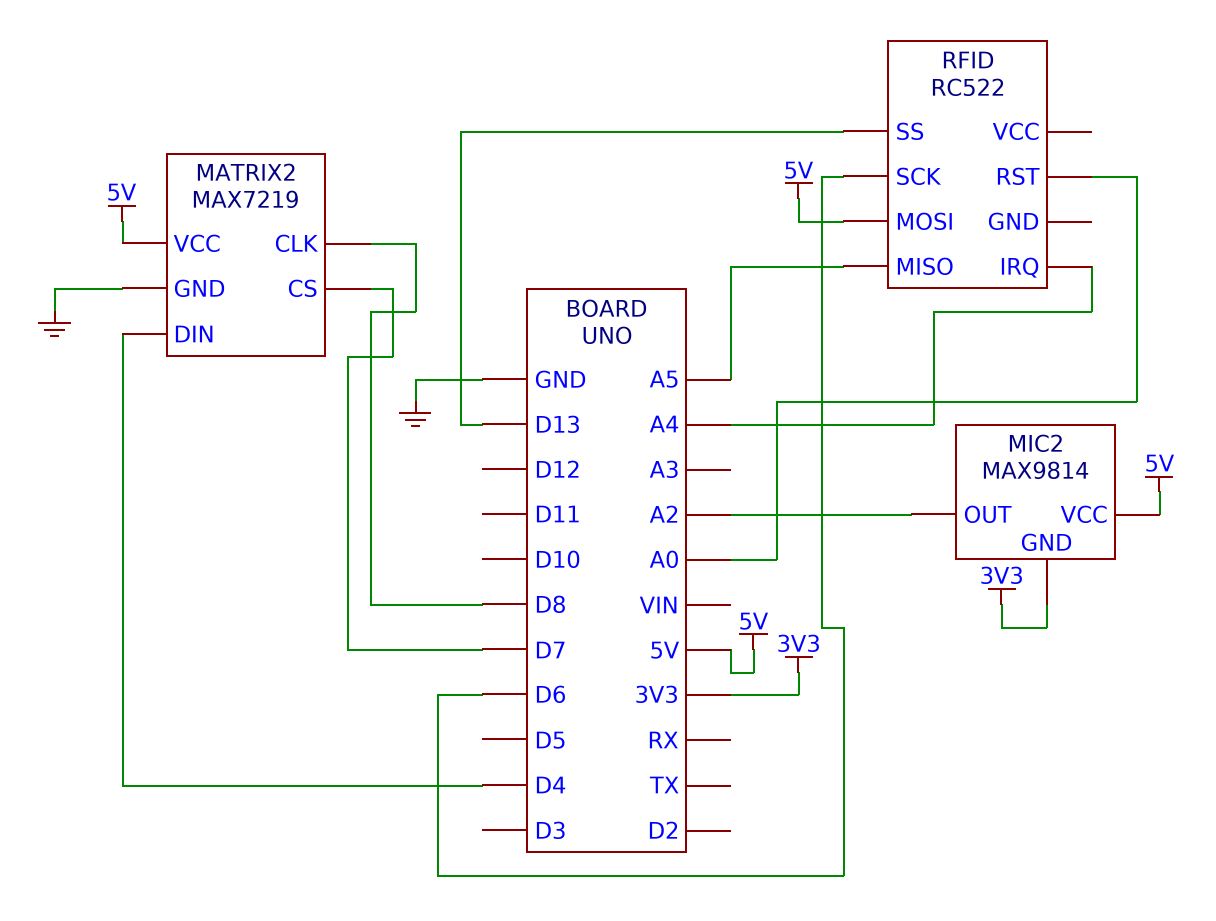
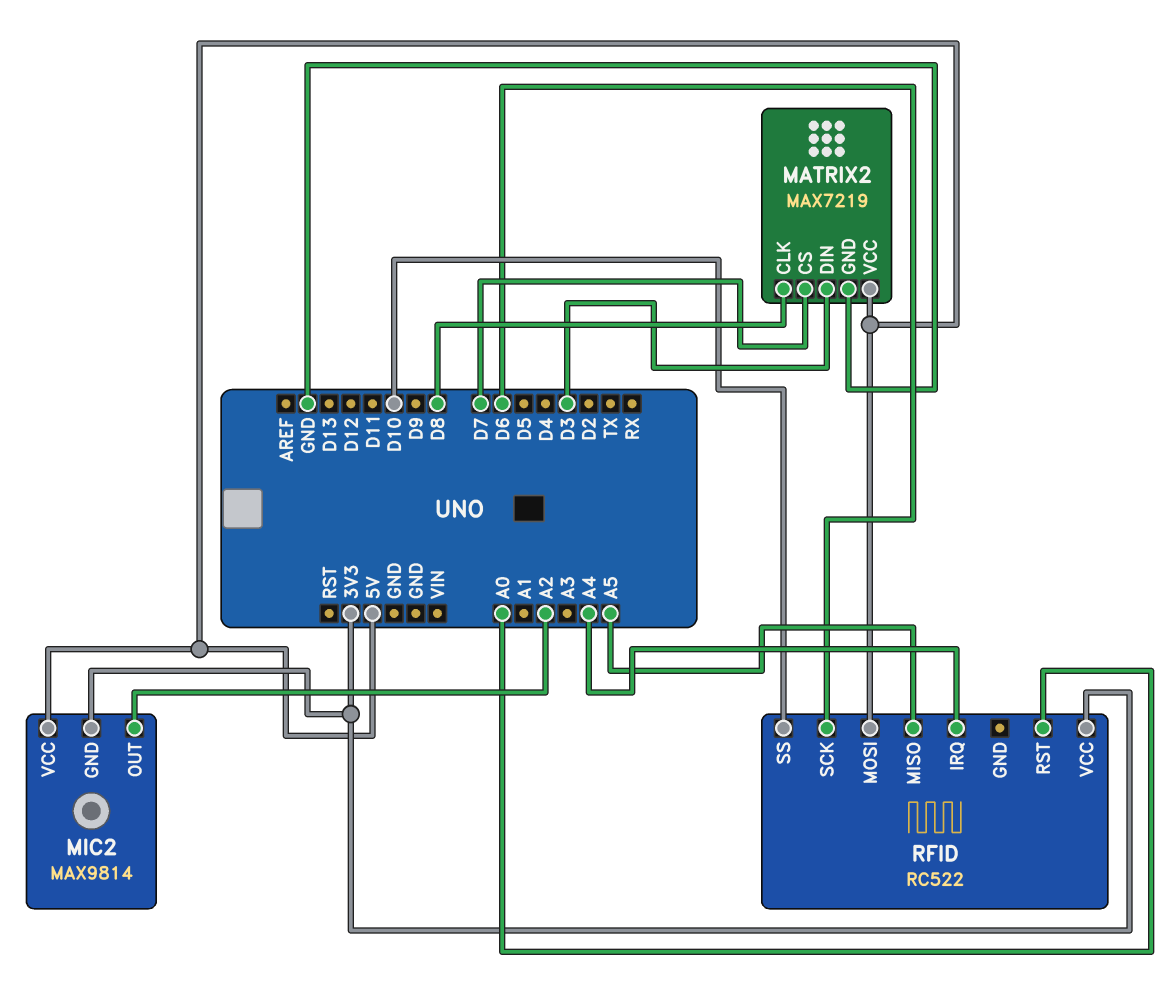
MATRIX2 pin DIN: D4 -> D3
RFID pin SS: D13 -> D10
RFID pin VCC: none -> 3V3

